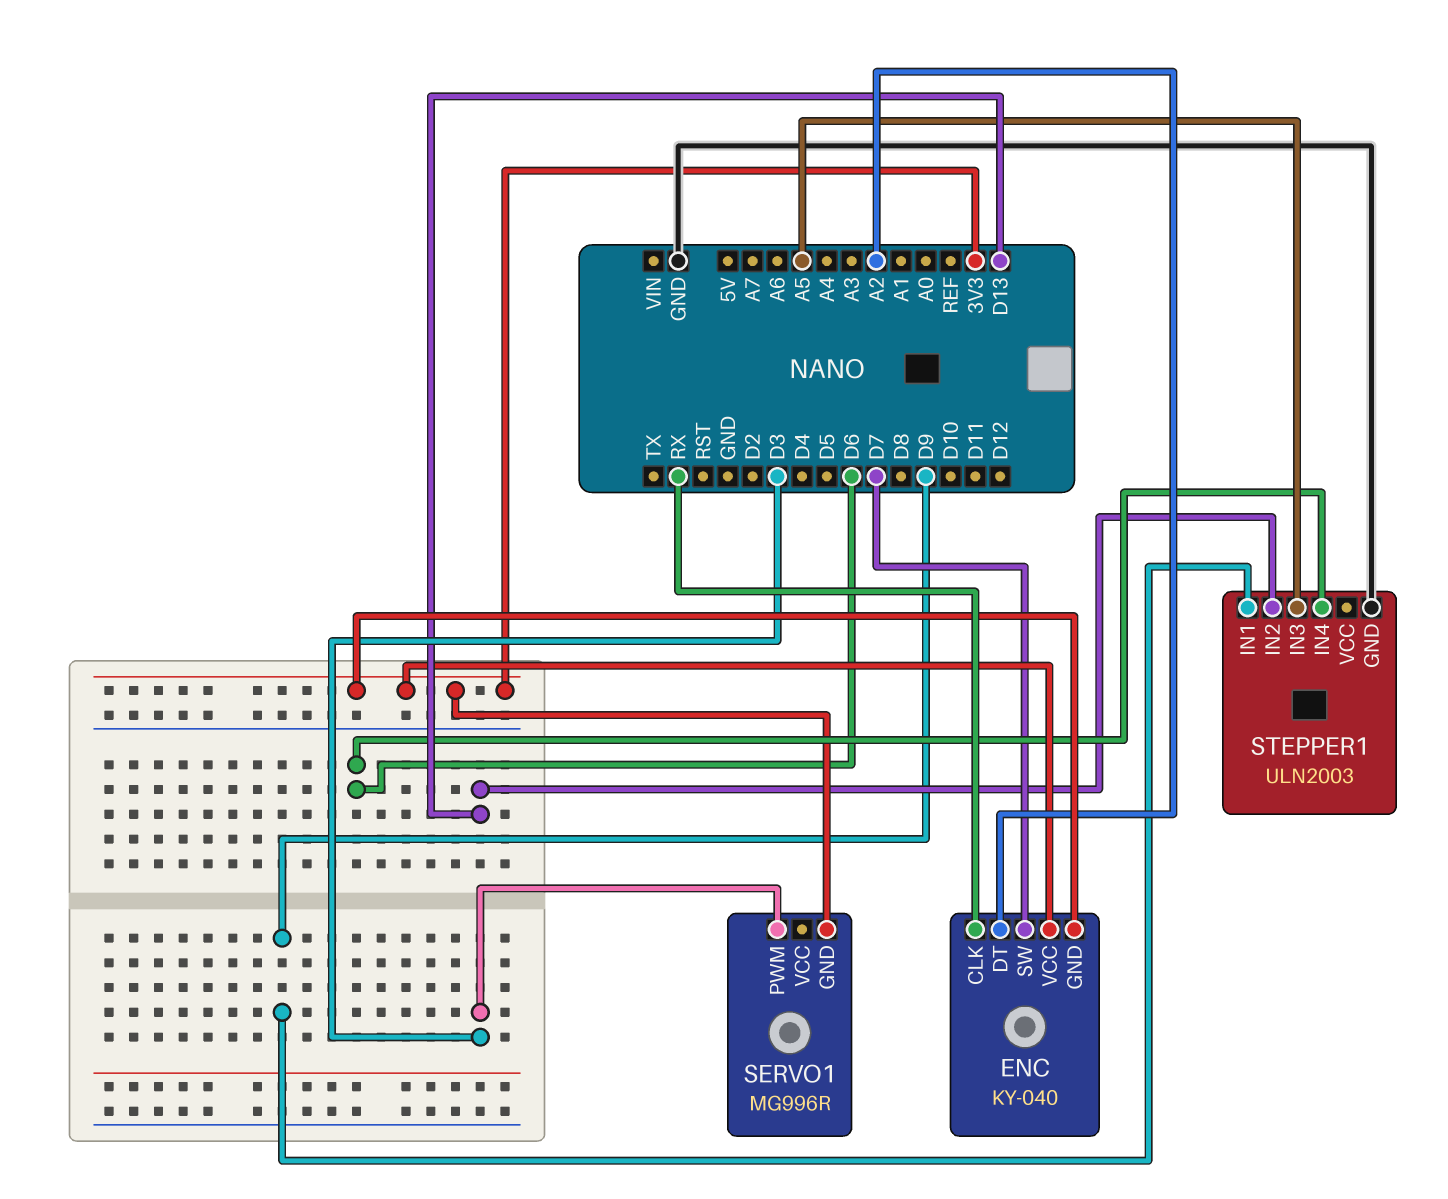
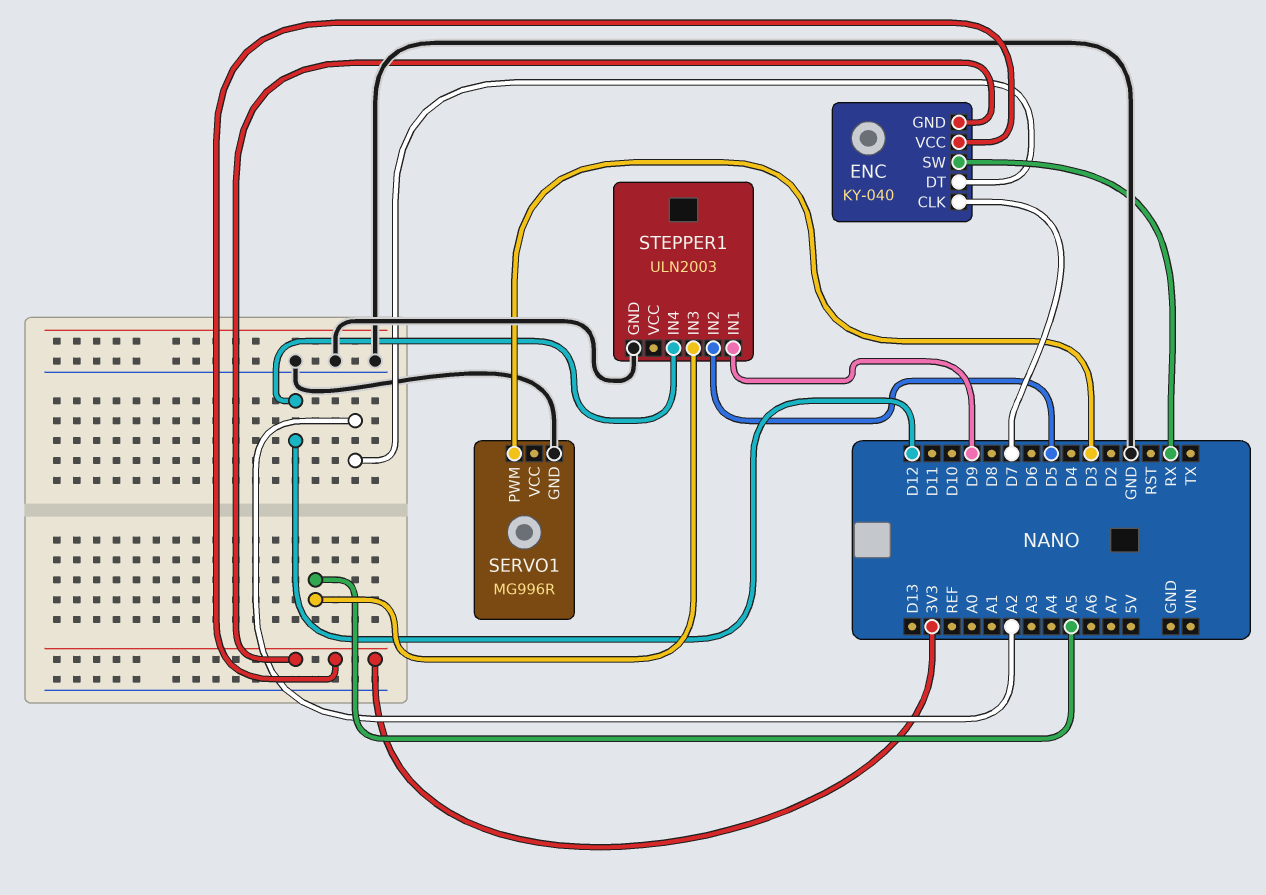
ENC pin CLK: RX -> D7
ENC pin SW: D7 -> RX
SERVO1 pin GND: 3V3 -> GND
STEPPER1 pin IN2: D13 -> D5
STEPPER1 pin IN4: D6 -> D12

